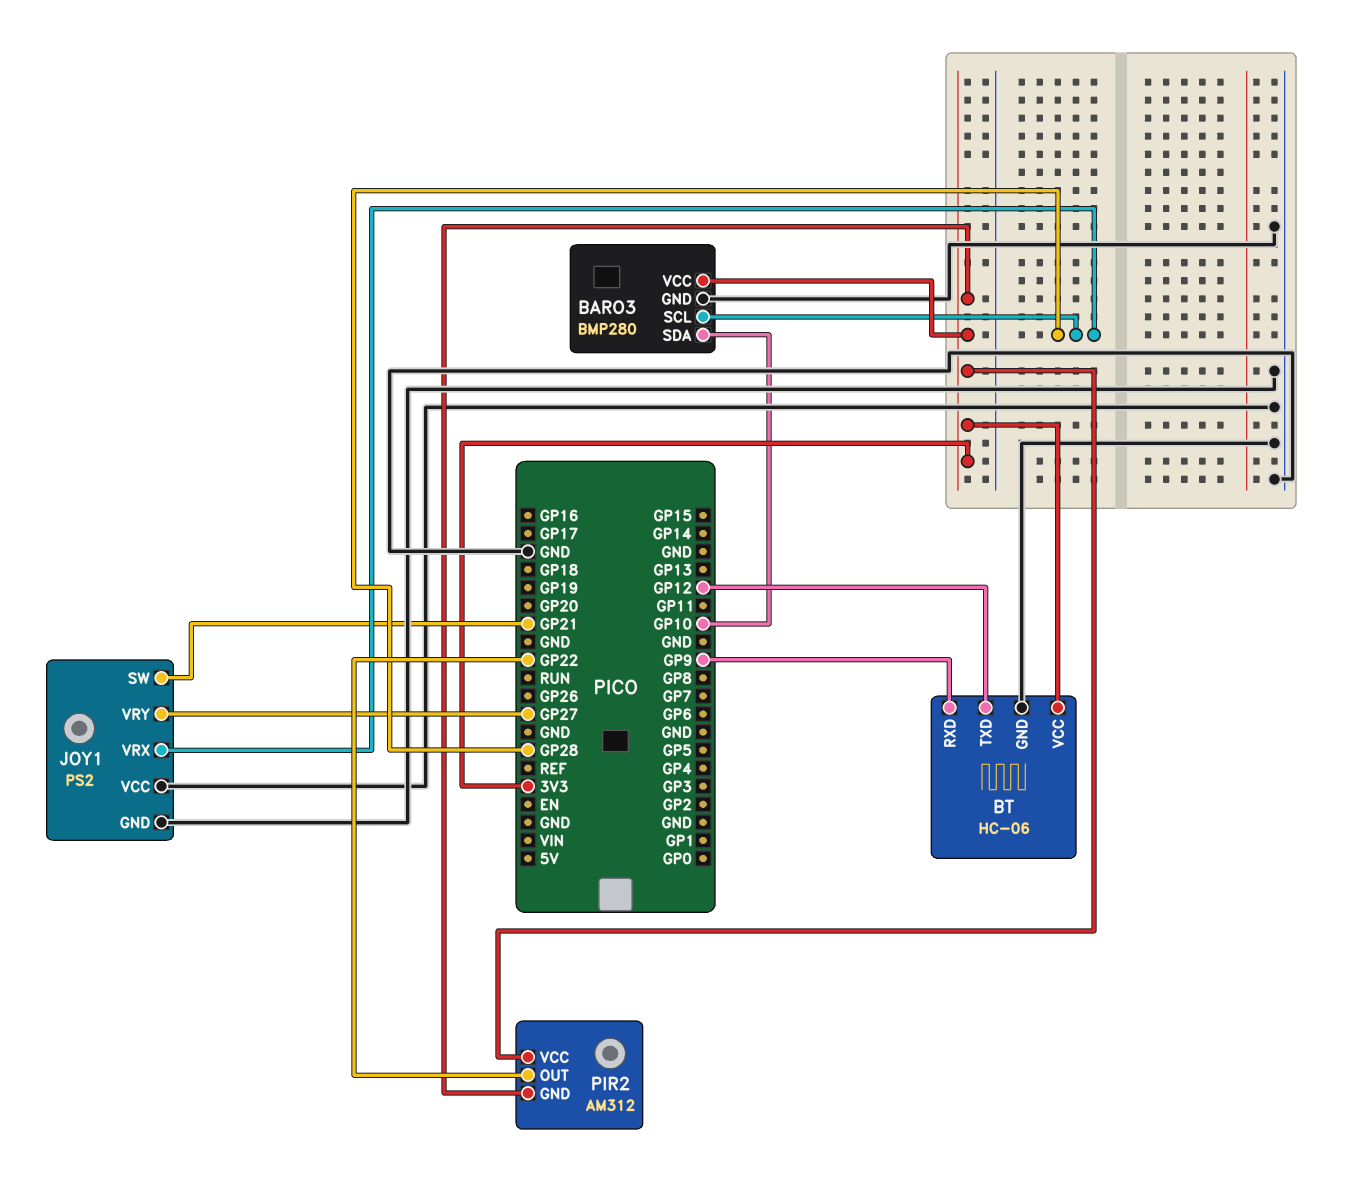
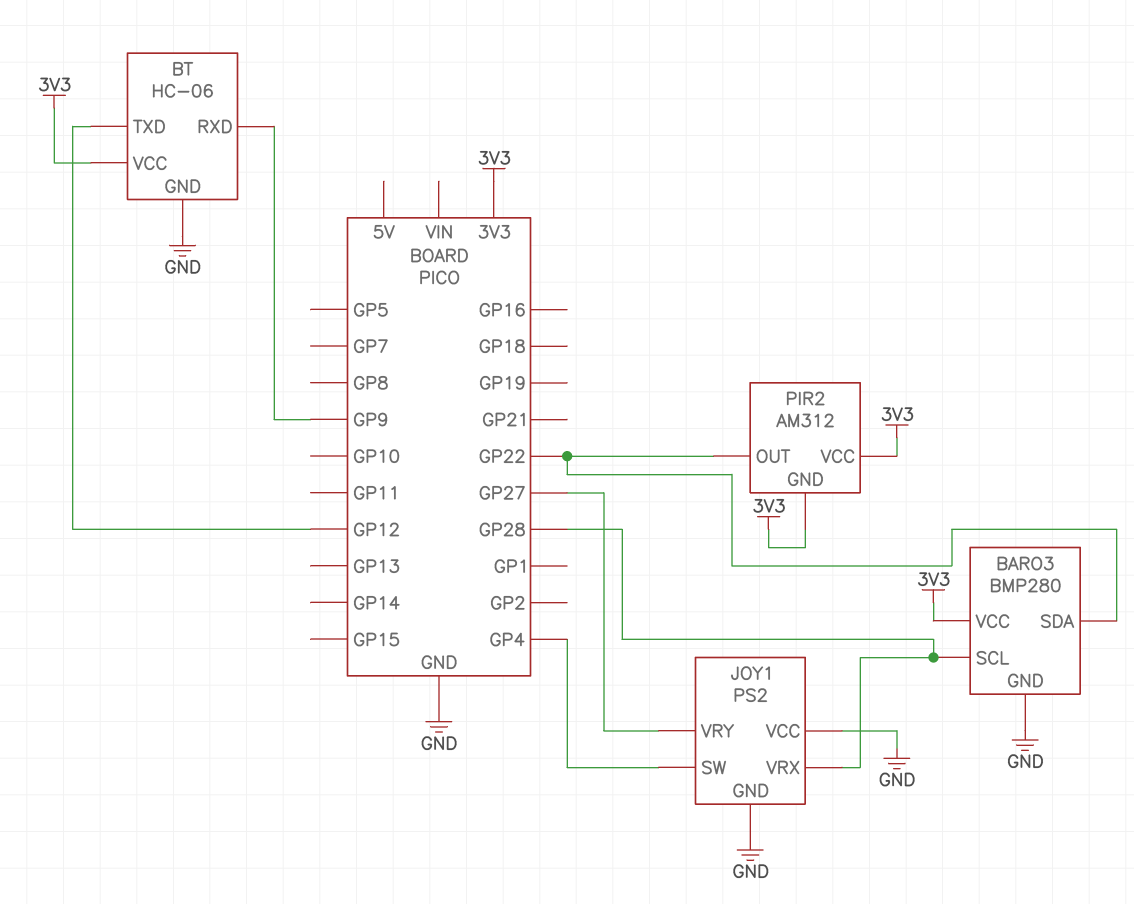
BARO3 pin SDA: GP10 -> GP22
JOY1 pin SW: GP21 -> GP4

